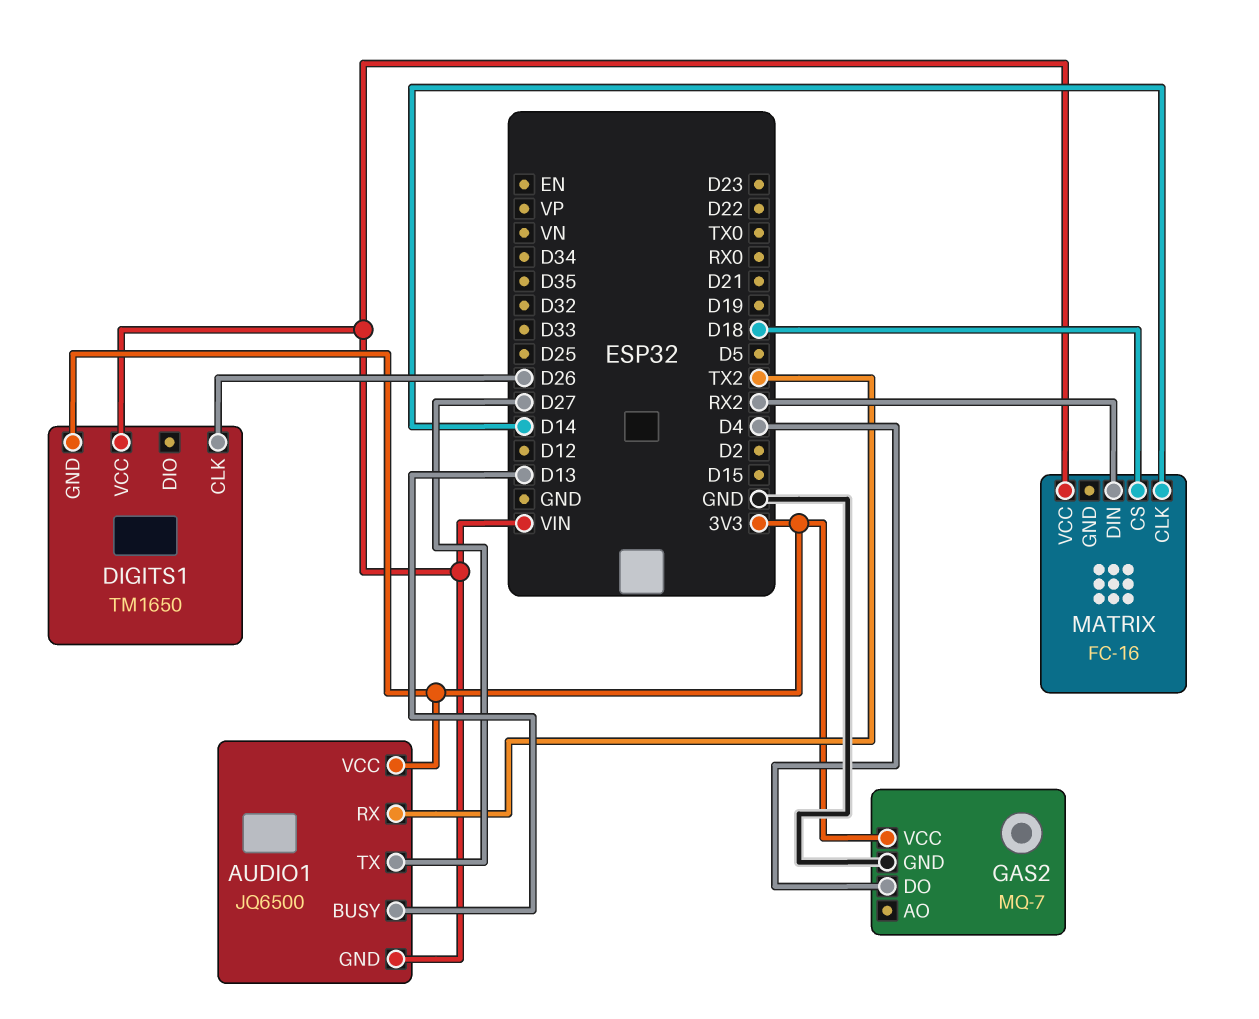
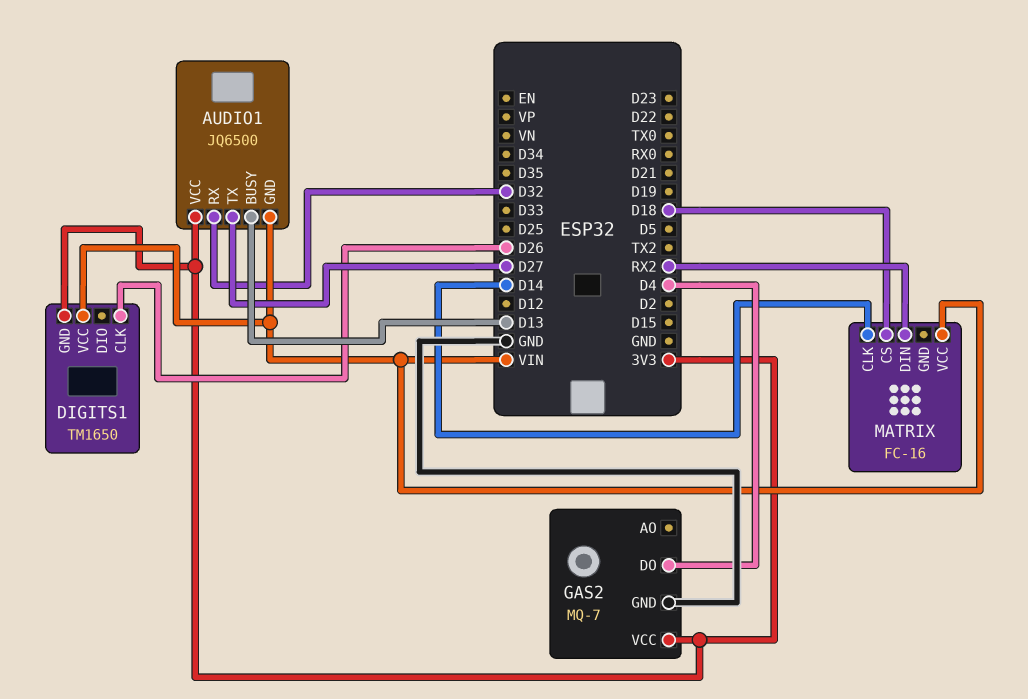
AUDIO1 pin RX: TX2 -> D32

